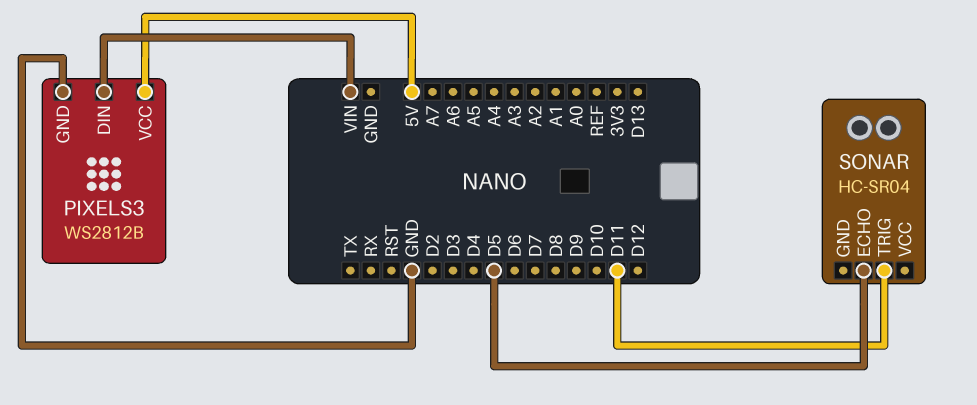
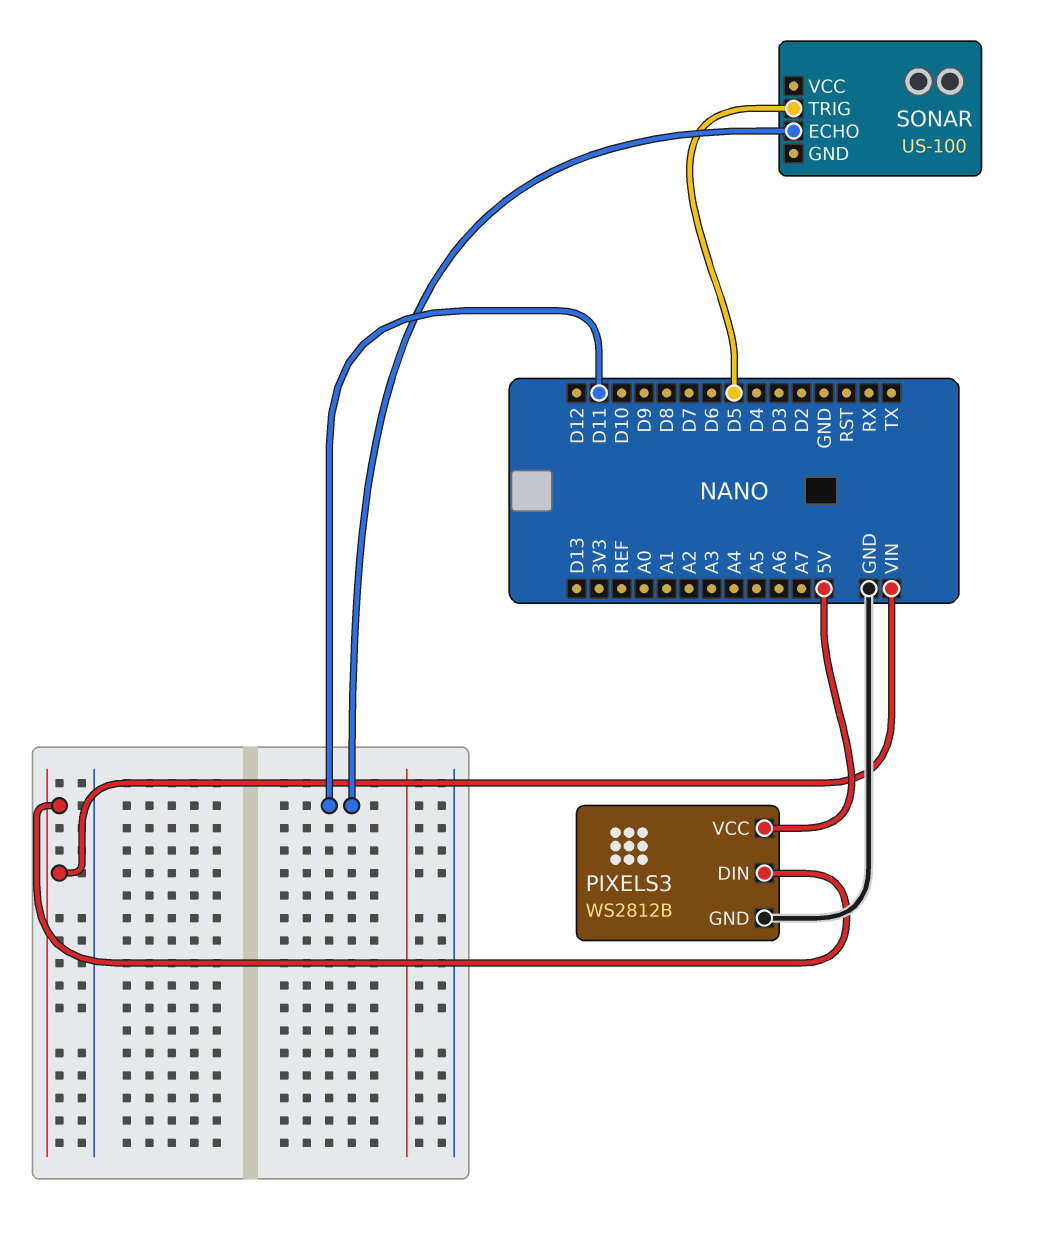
SONAR: HC-SR04 -> US-100
SONAR pin ECHO: D5 -> D11
SONAR pin TRIG: D11 -> D5

